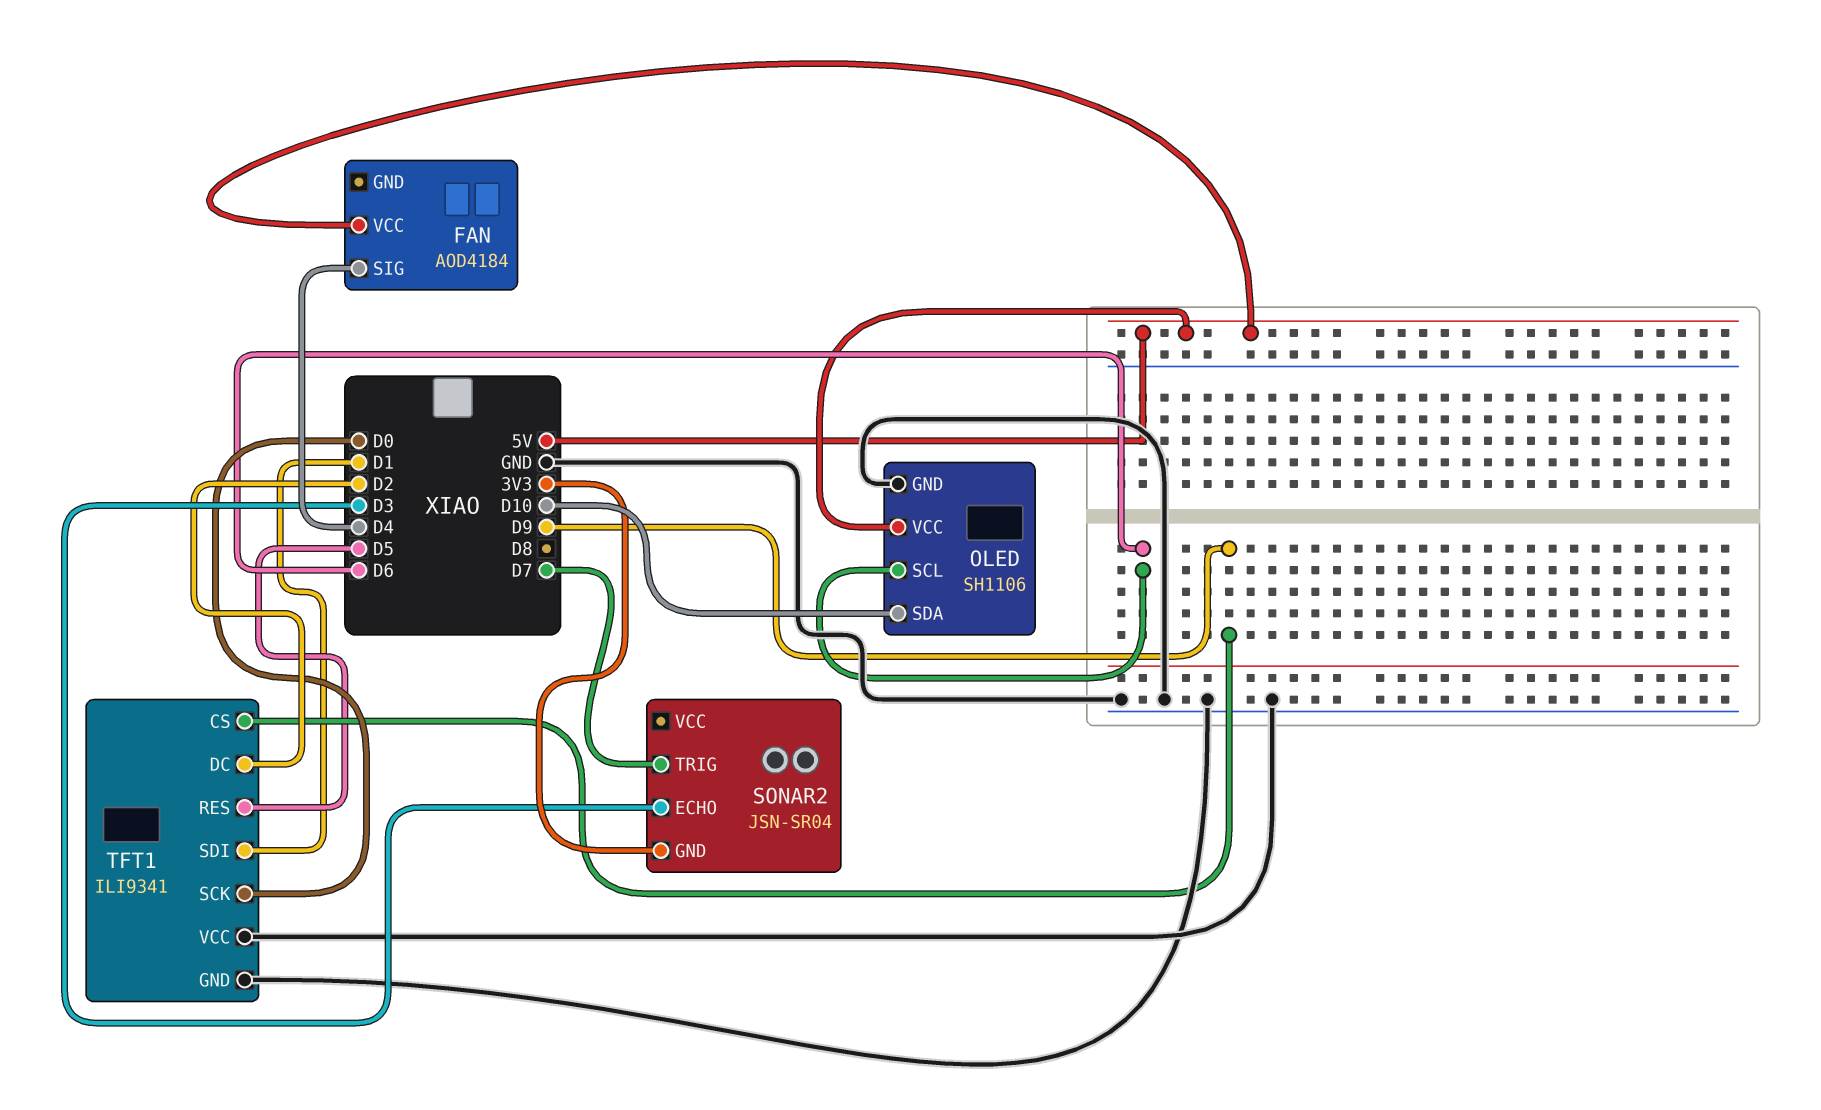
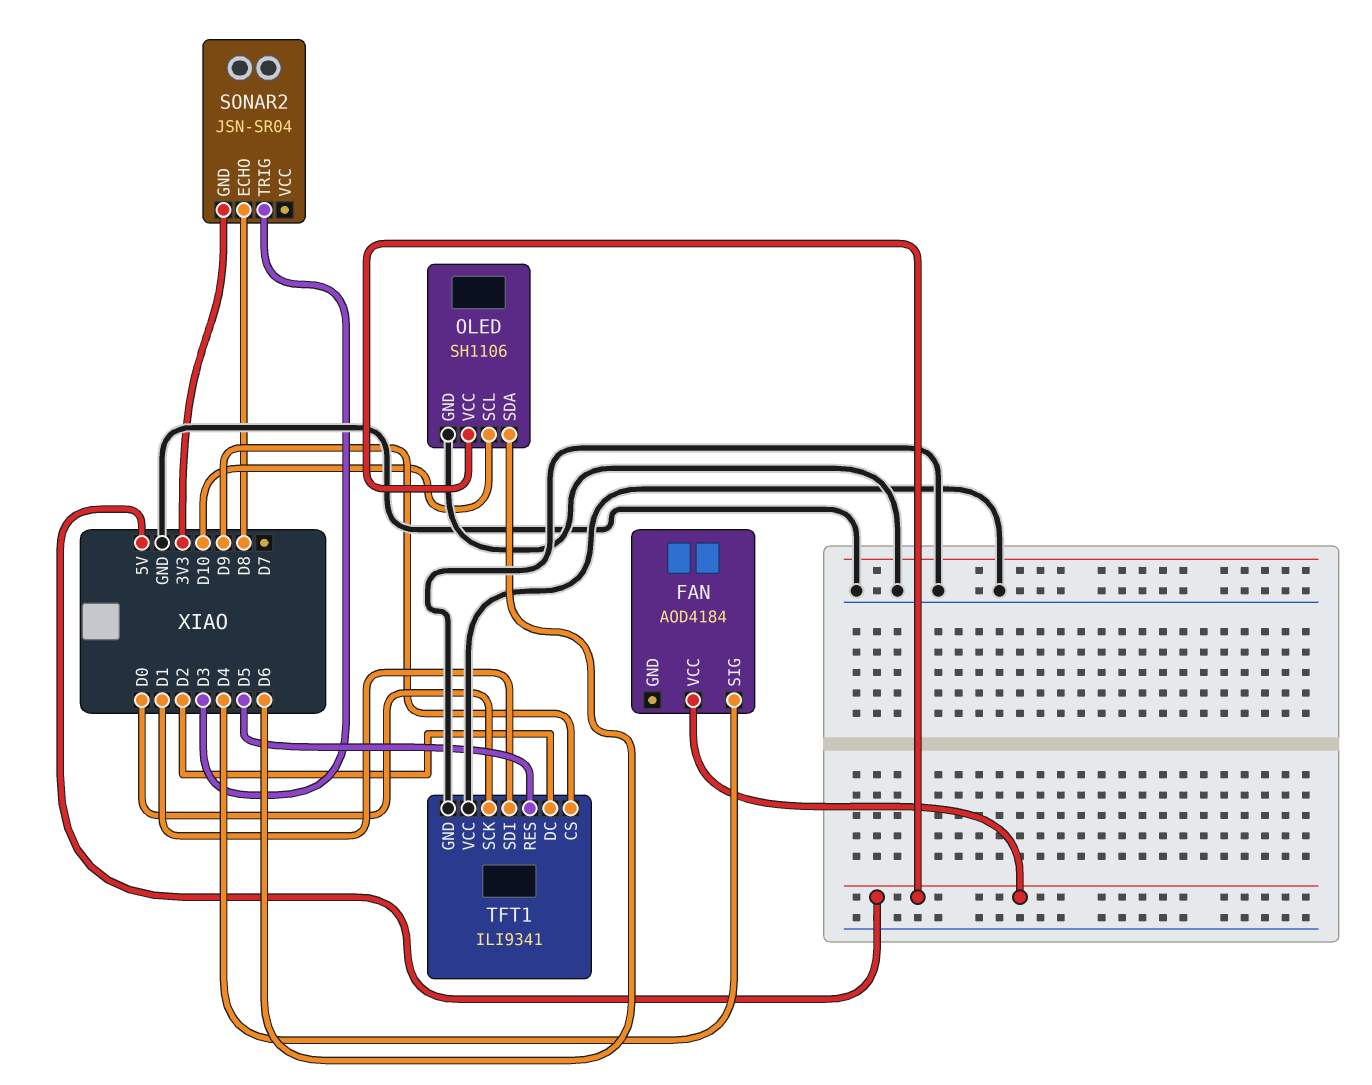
OLED pin SCL: D6 -> D10
OLED pin SDA: D10 -> D6
SONAR2 pin ECHO: D3 -> D8
SONAR2 pin TRIG: D7 -> D3

